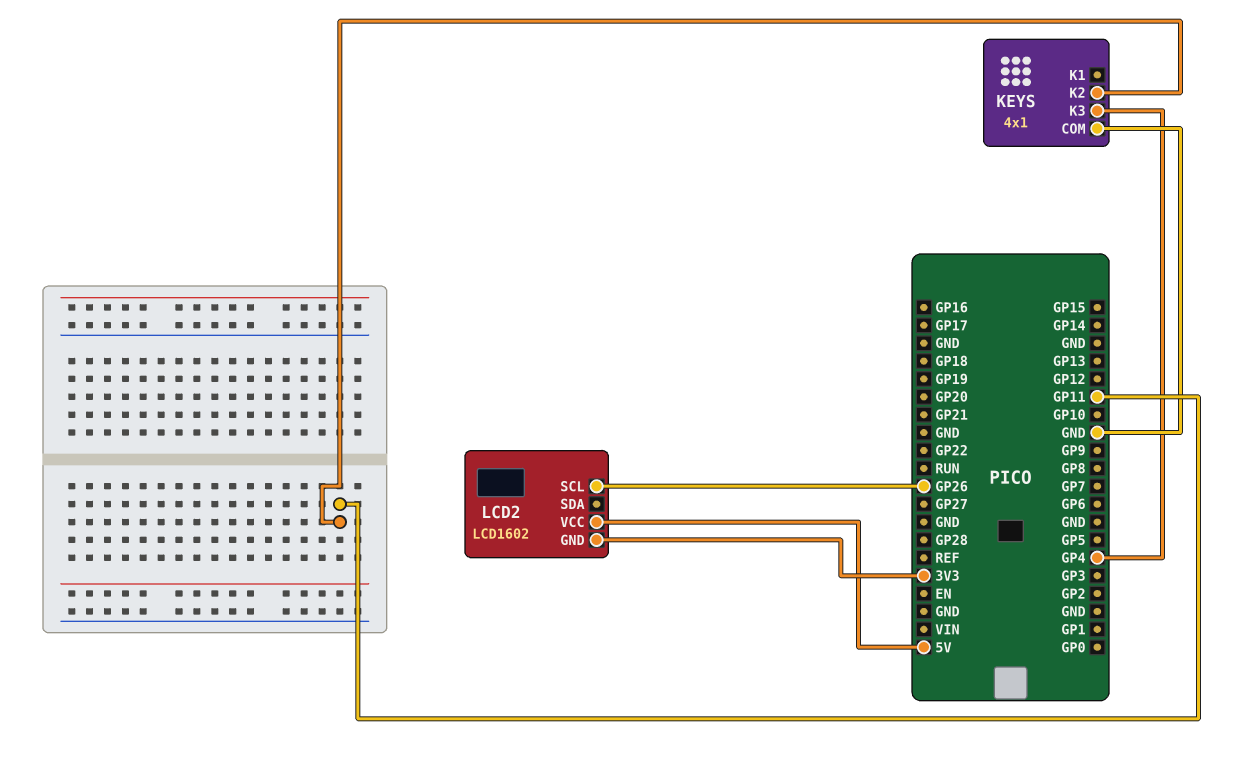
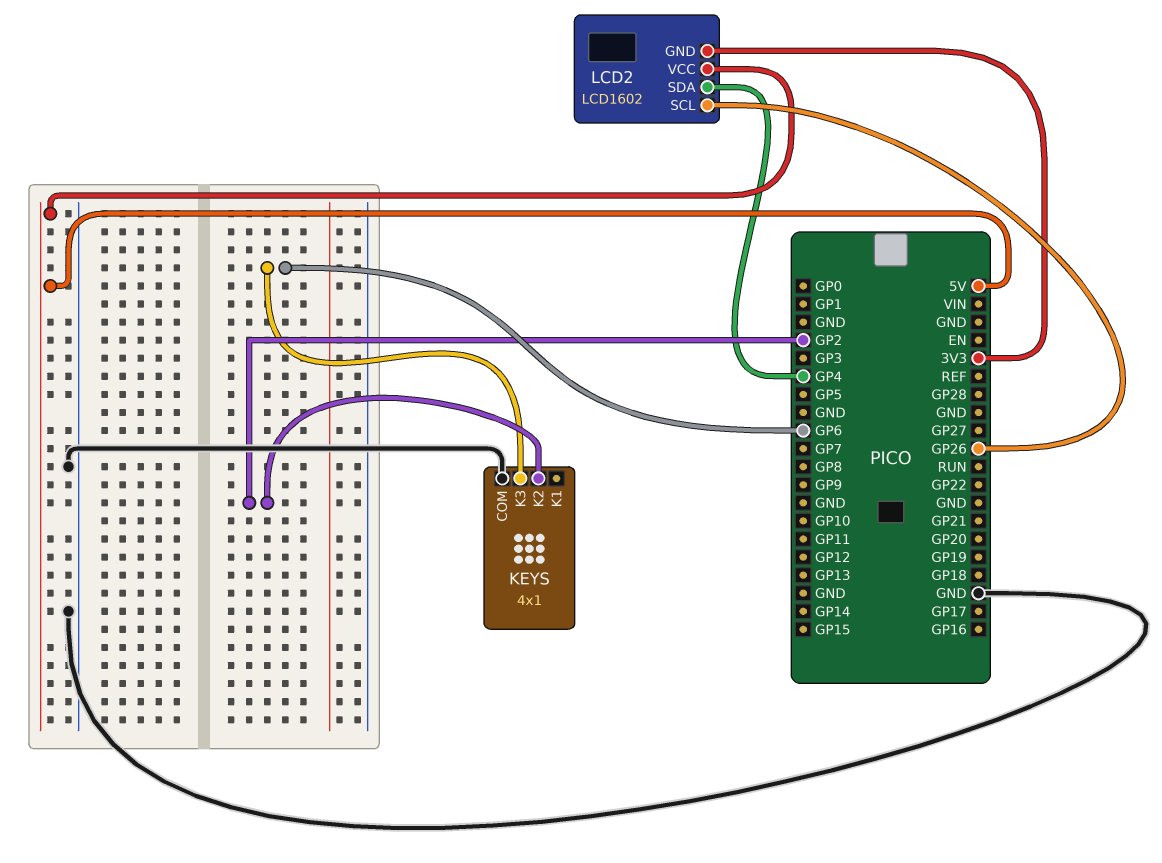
KEYS pin K2: GP11 -> GP2
KEYS pin K3: GP4 -> GP6
LCD2 pin SDA: none -> GP4

